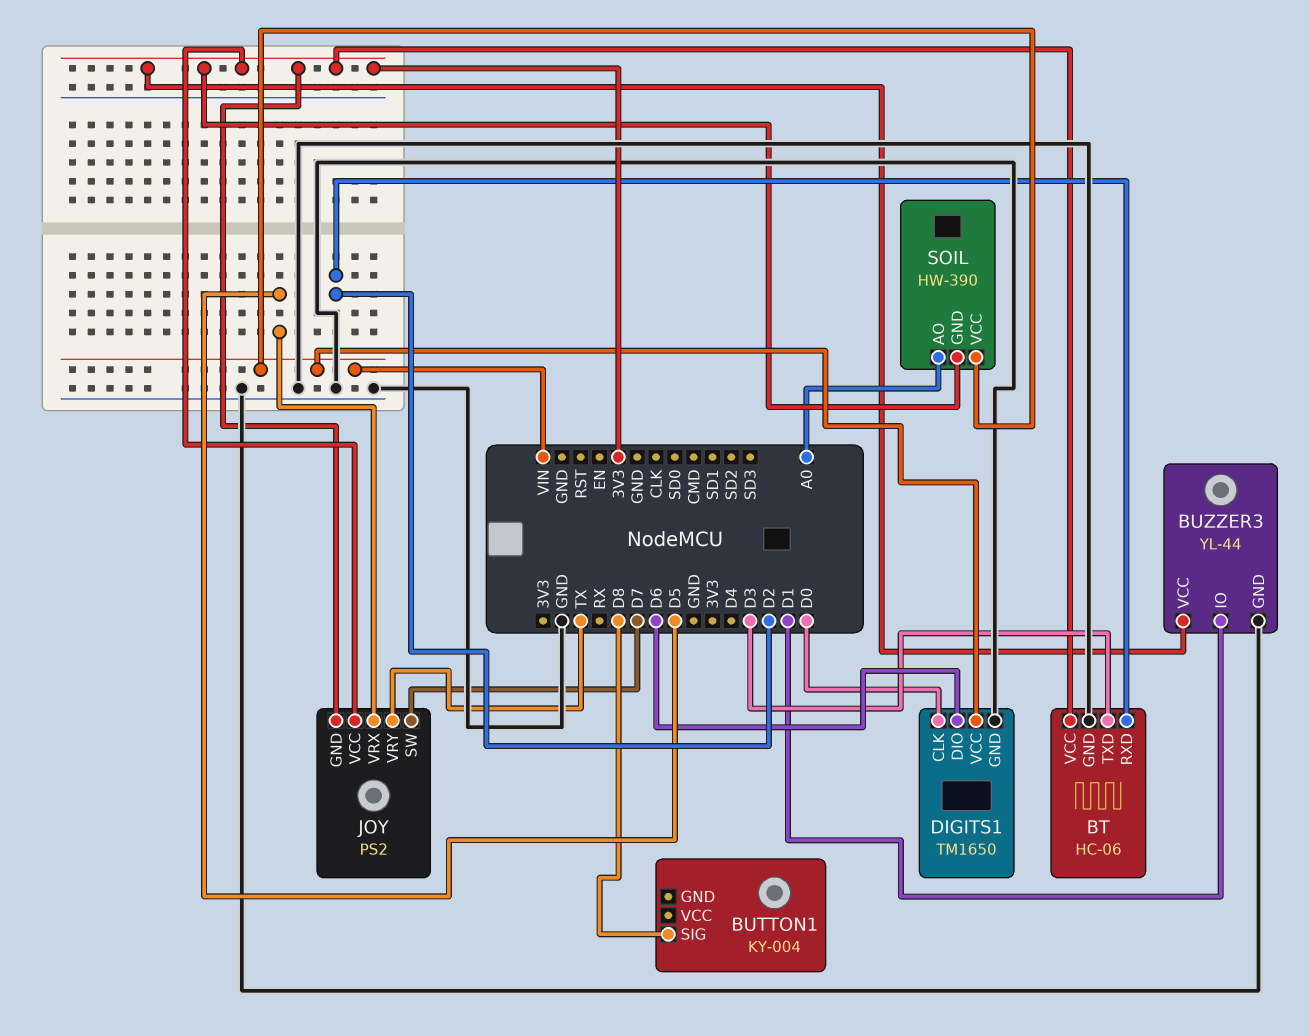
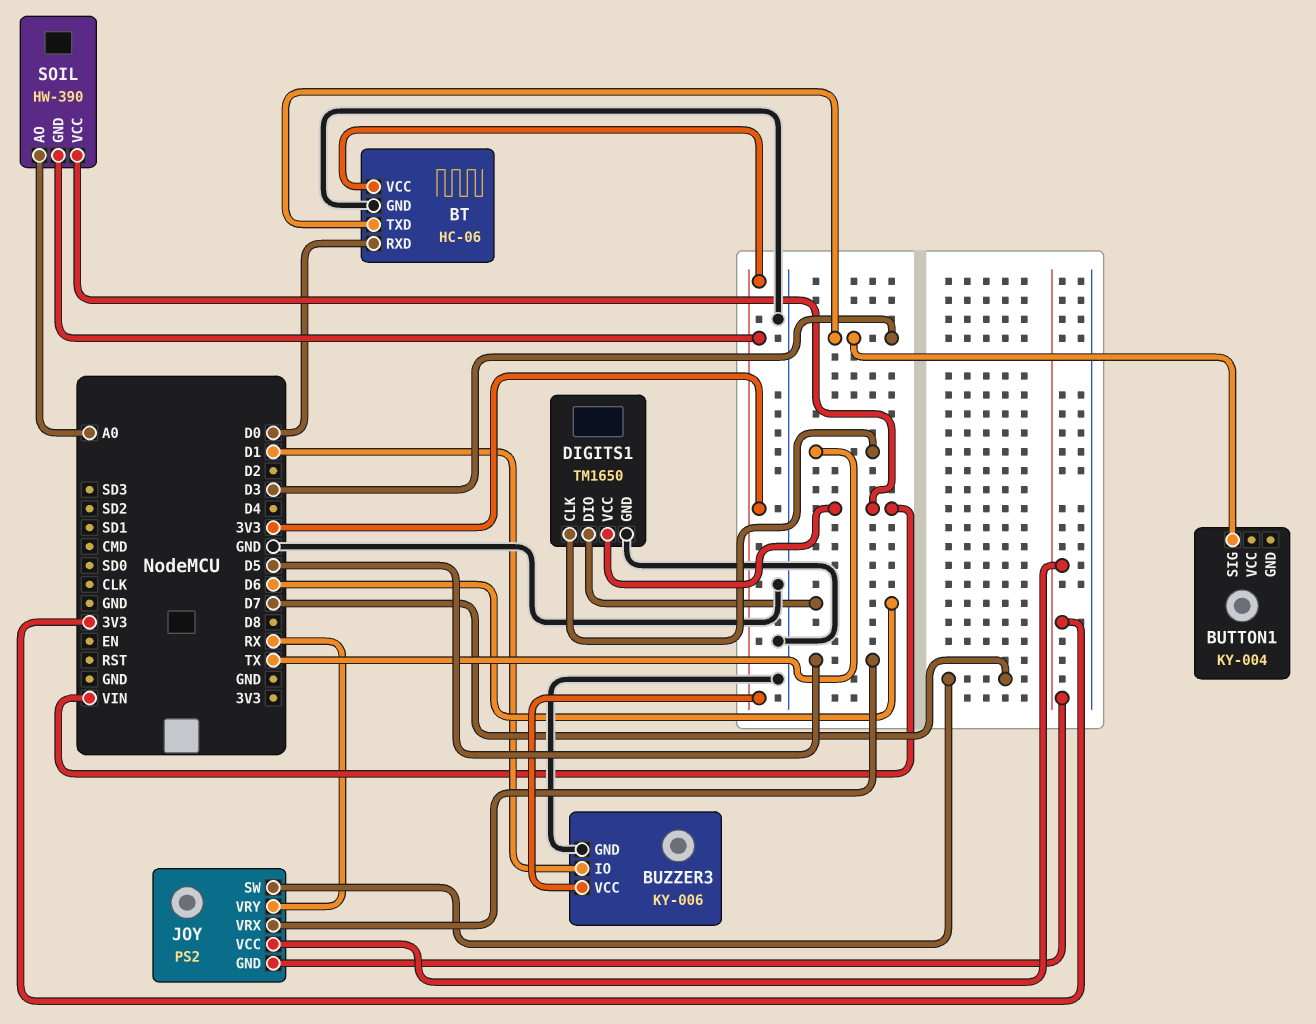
BT pin RXD: D2 -> D0
BUTTON1 pin SIG: D8 -> D3
BUZZER3: YL-44 -> KY-006
DIGITS1 pin CLK: D0 -> TX
JOY pin VRY: TX -> RX

